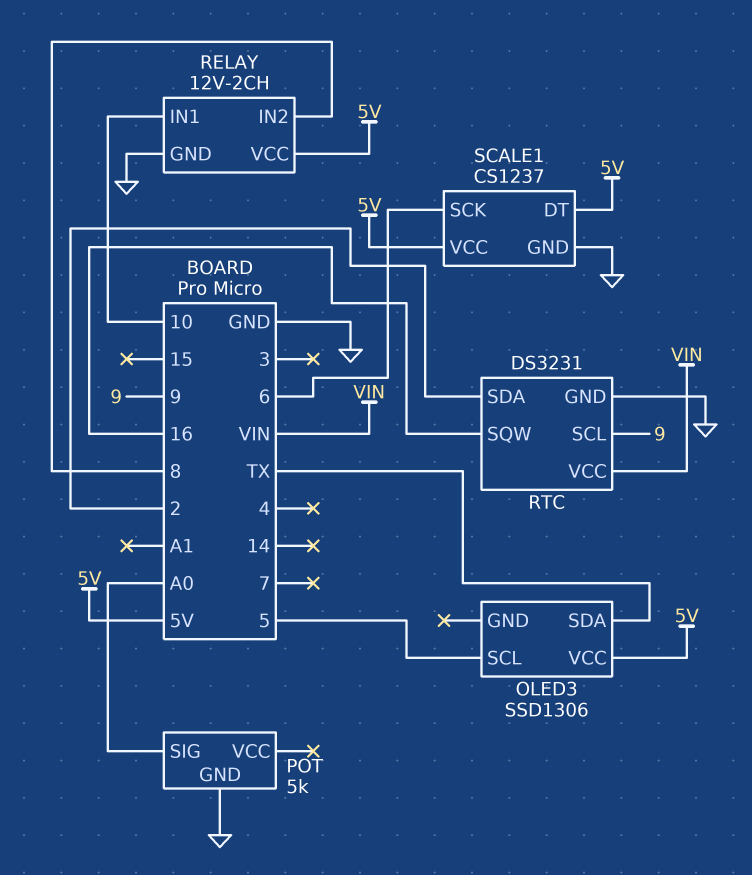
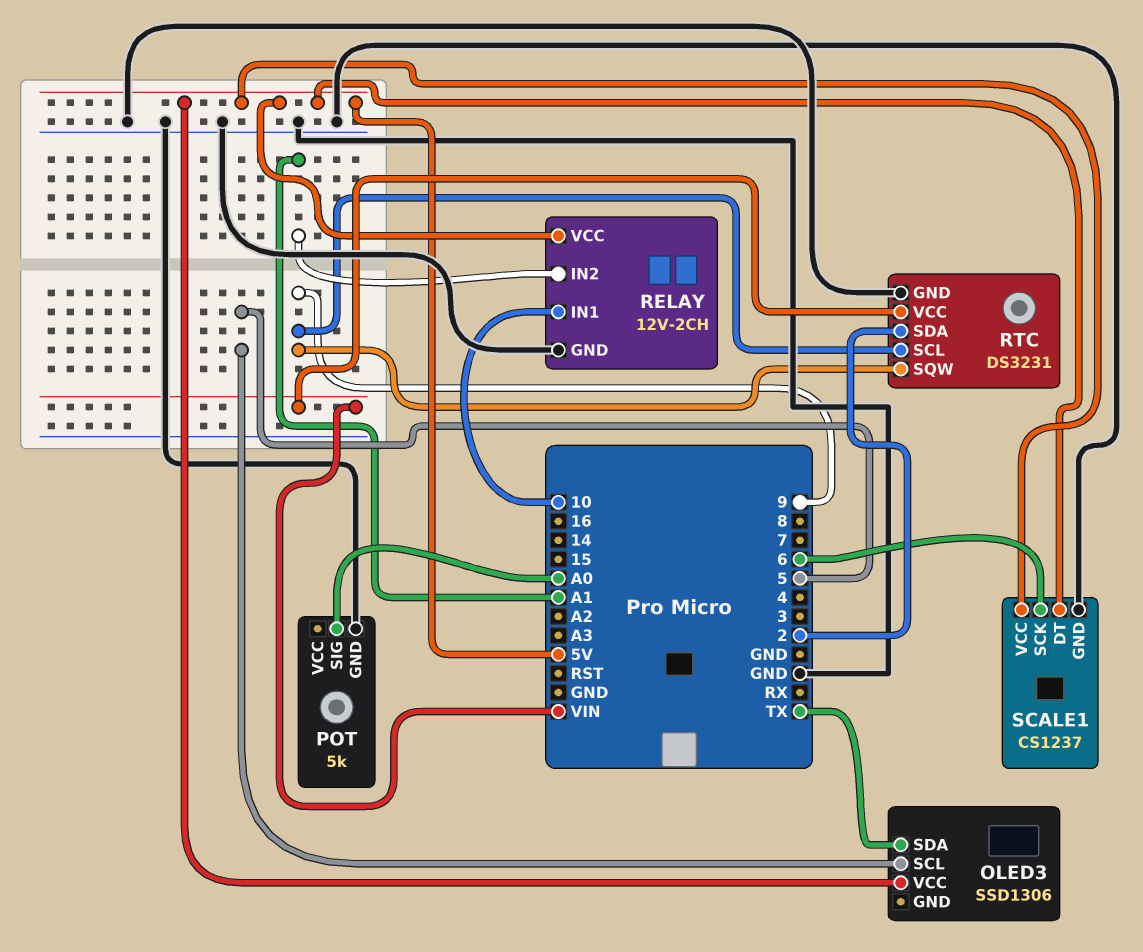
RELAY pin IN2: 8 -> A1
RTC pin SQW: 16 -> 9

